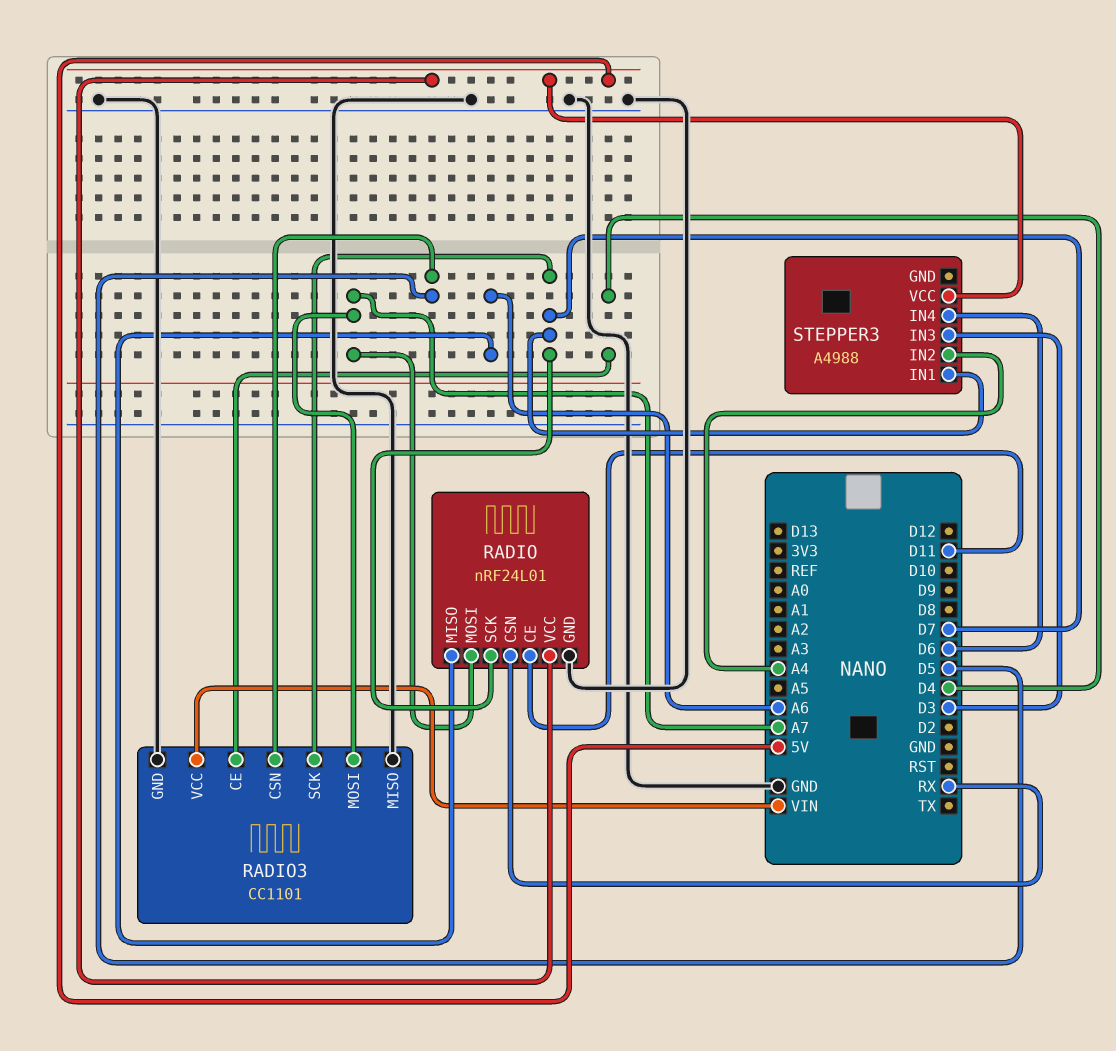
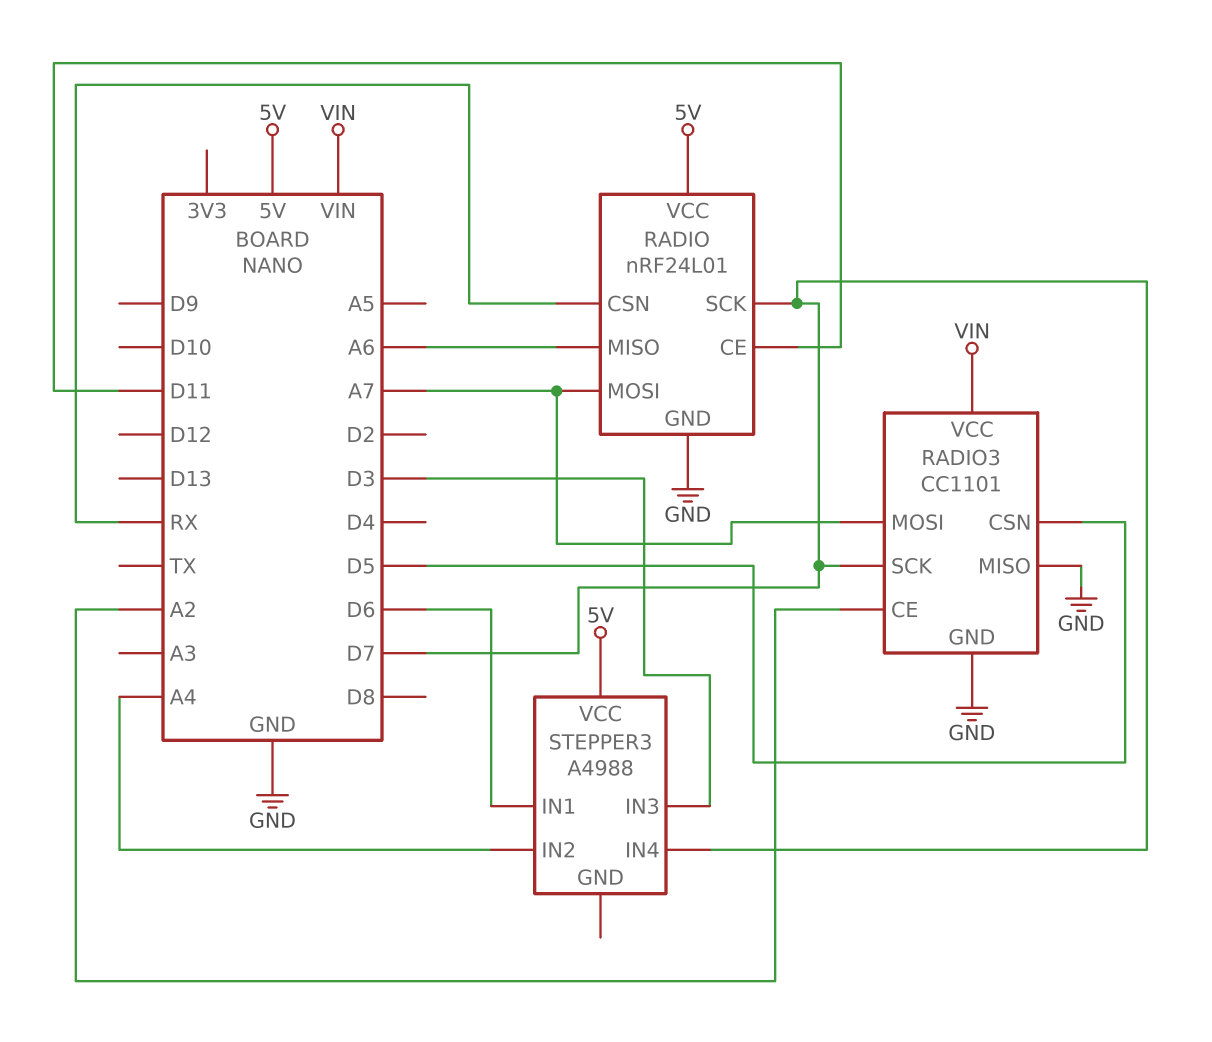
RADIO3 pin CE: D4 -> A2
STEPPER3 pin IN1: D7 -> D6
STEPPER3 pin IN4: D6 -> D7

